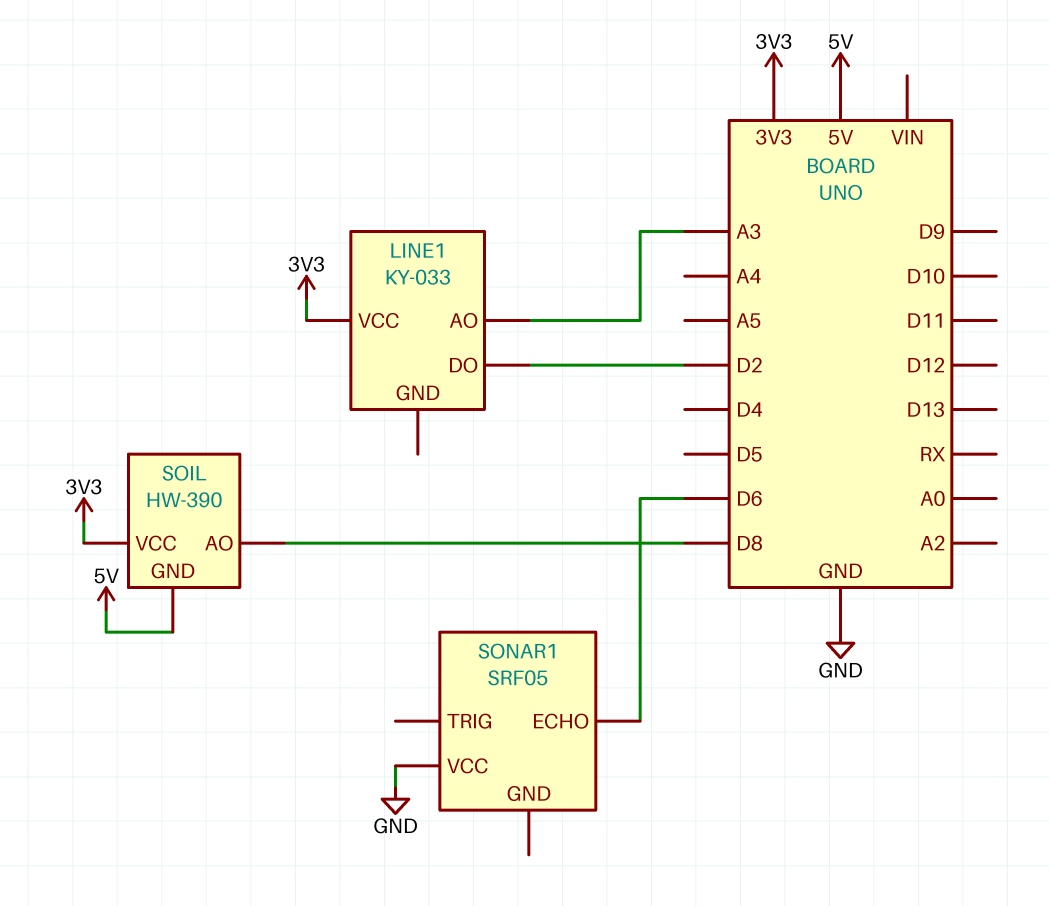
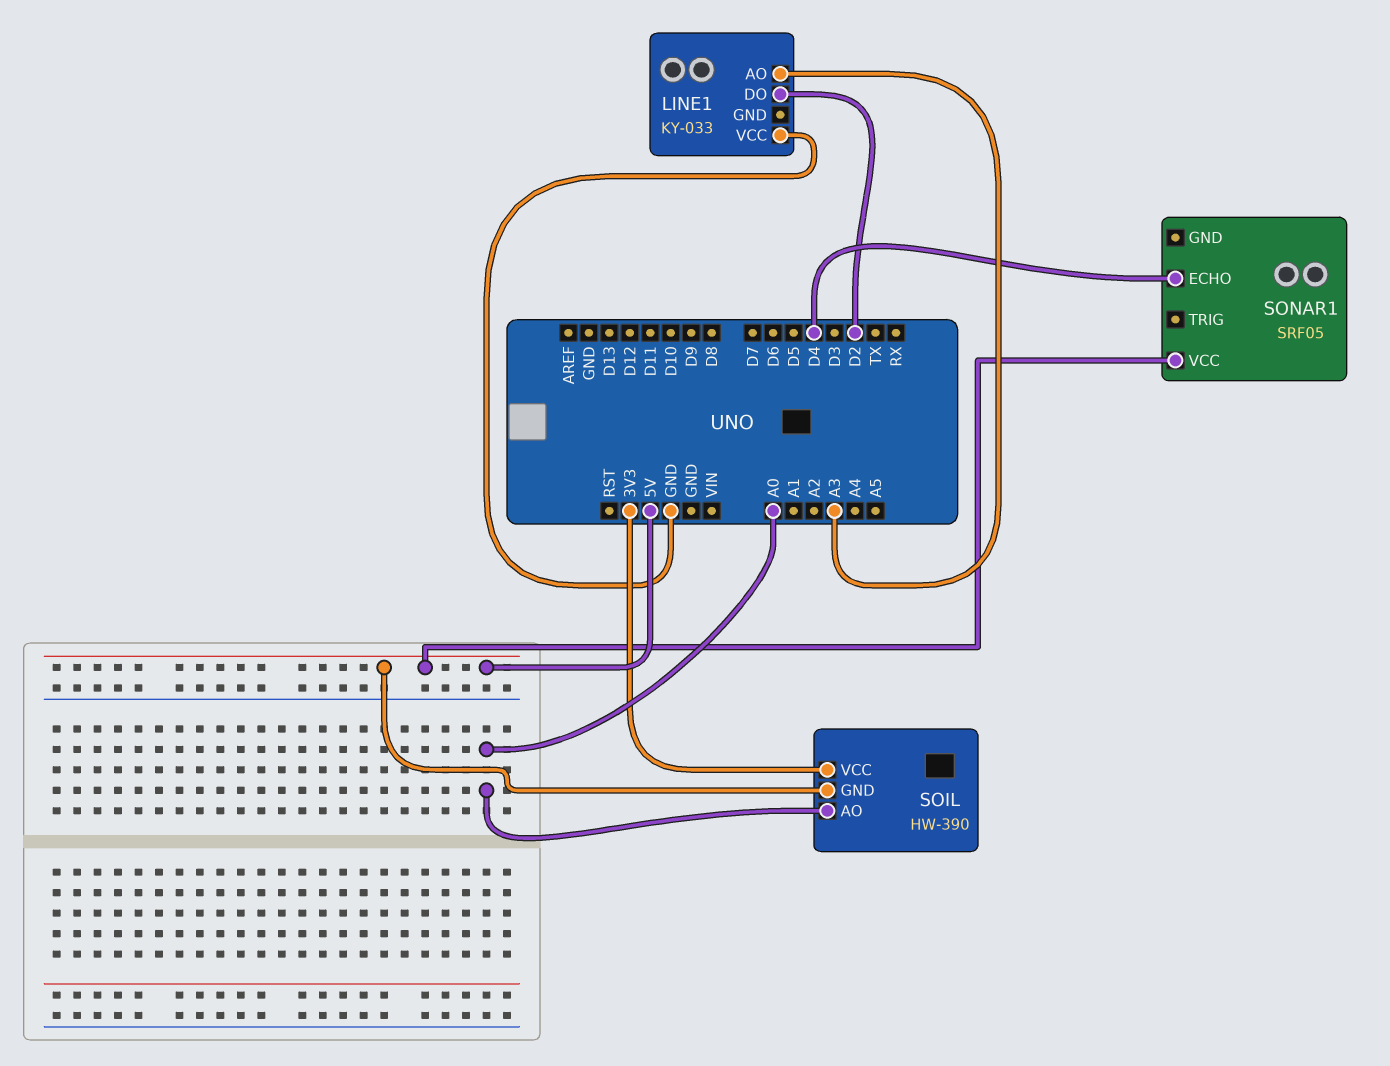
LINE1 pin VCC: 3V3 -> GND
SOIL pin AO: D8 -> A0
SONAR1 pin ECHO: D6 -> D4
SONAR1 pin VCC: GND -> 5V

